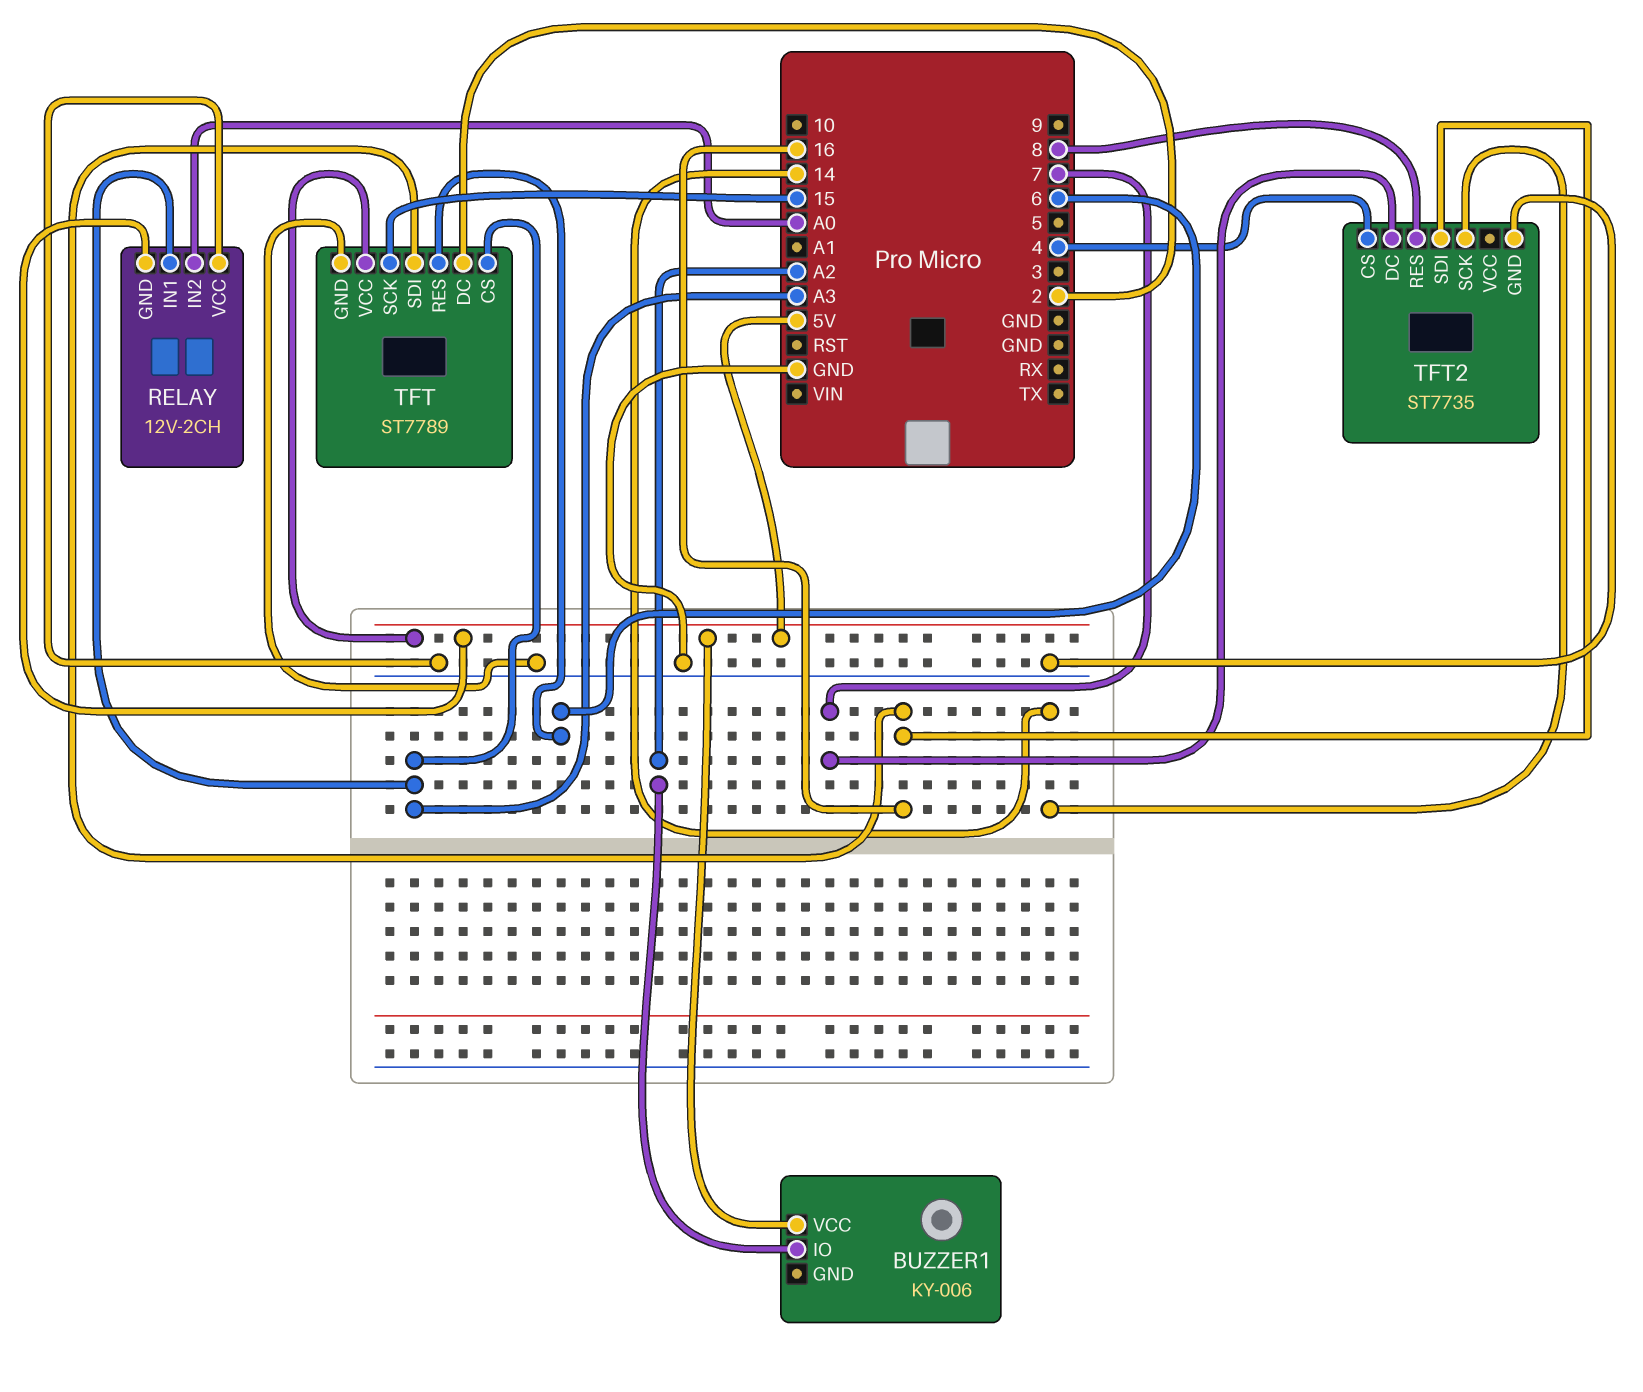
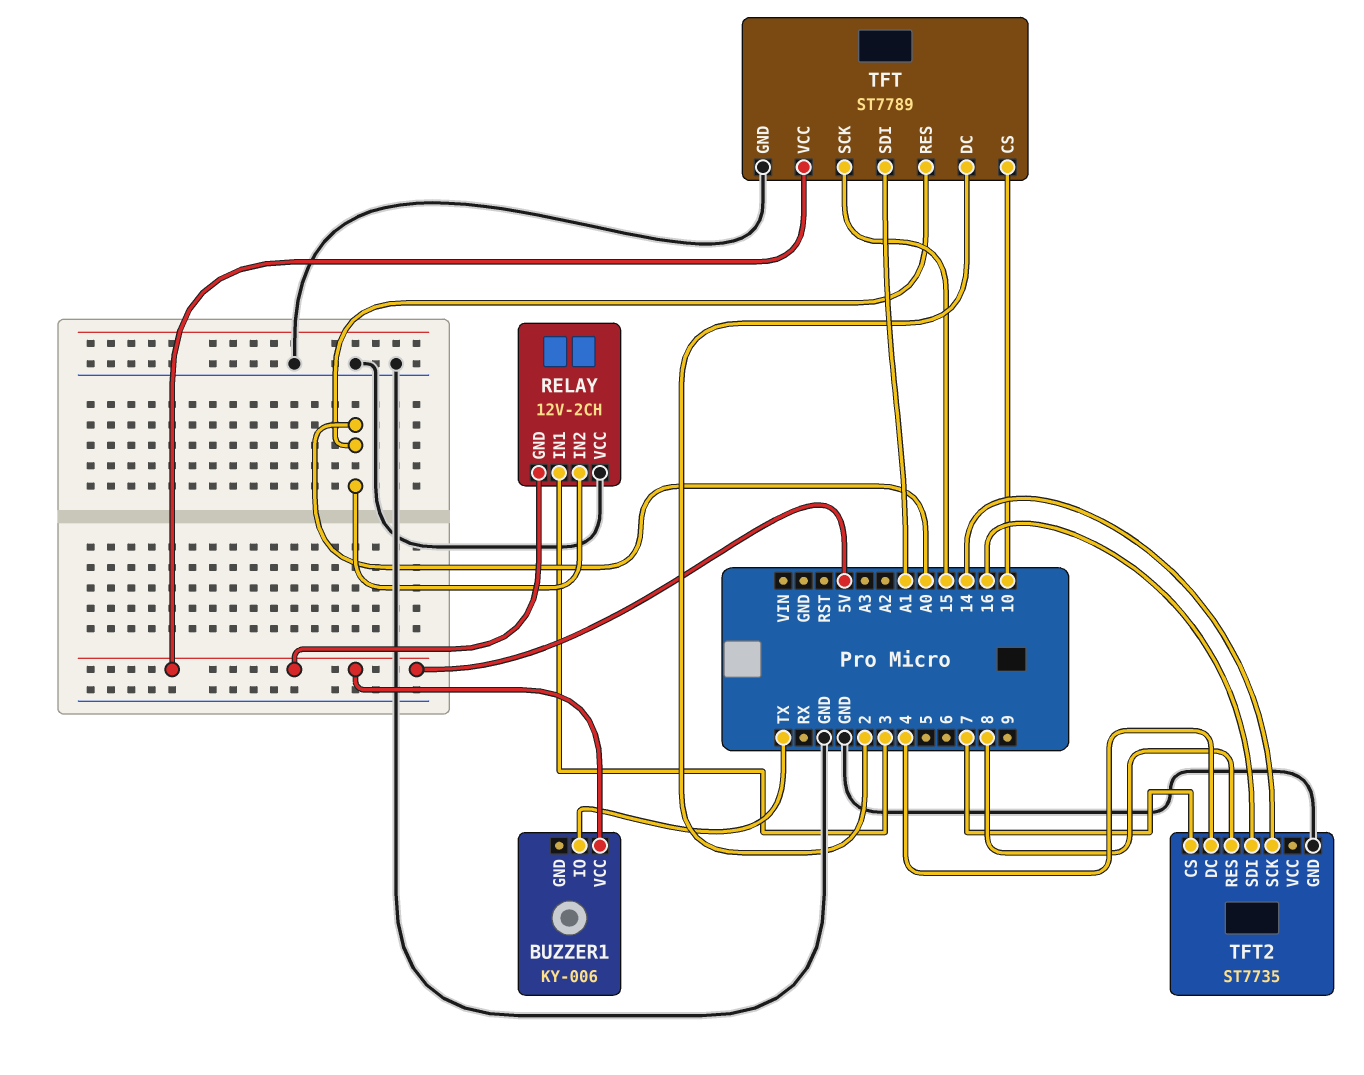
BUZZER1 pin IO: A2 -> TX
RELAY pin IN1: A3 -> 3
TFT pin CS: A3 -> 10
TFT pin RES: 6 -> A0
TFT pin SDI: 16 -> A1
TFT2 pin CS: 4 -> 7
TFT2 pin DC: 7 -> 4

